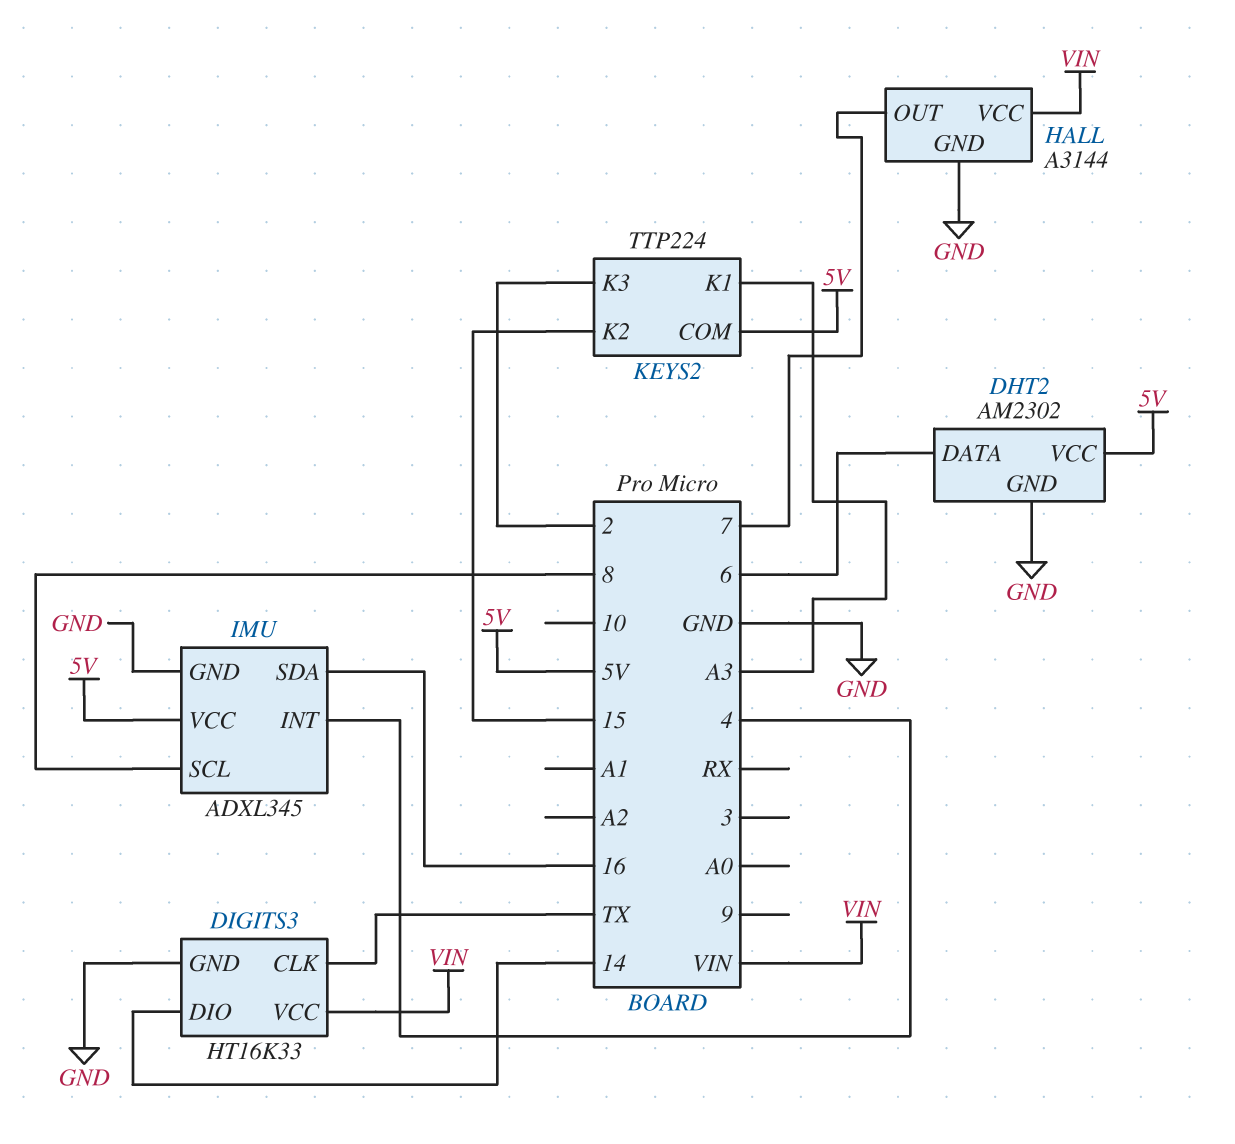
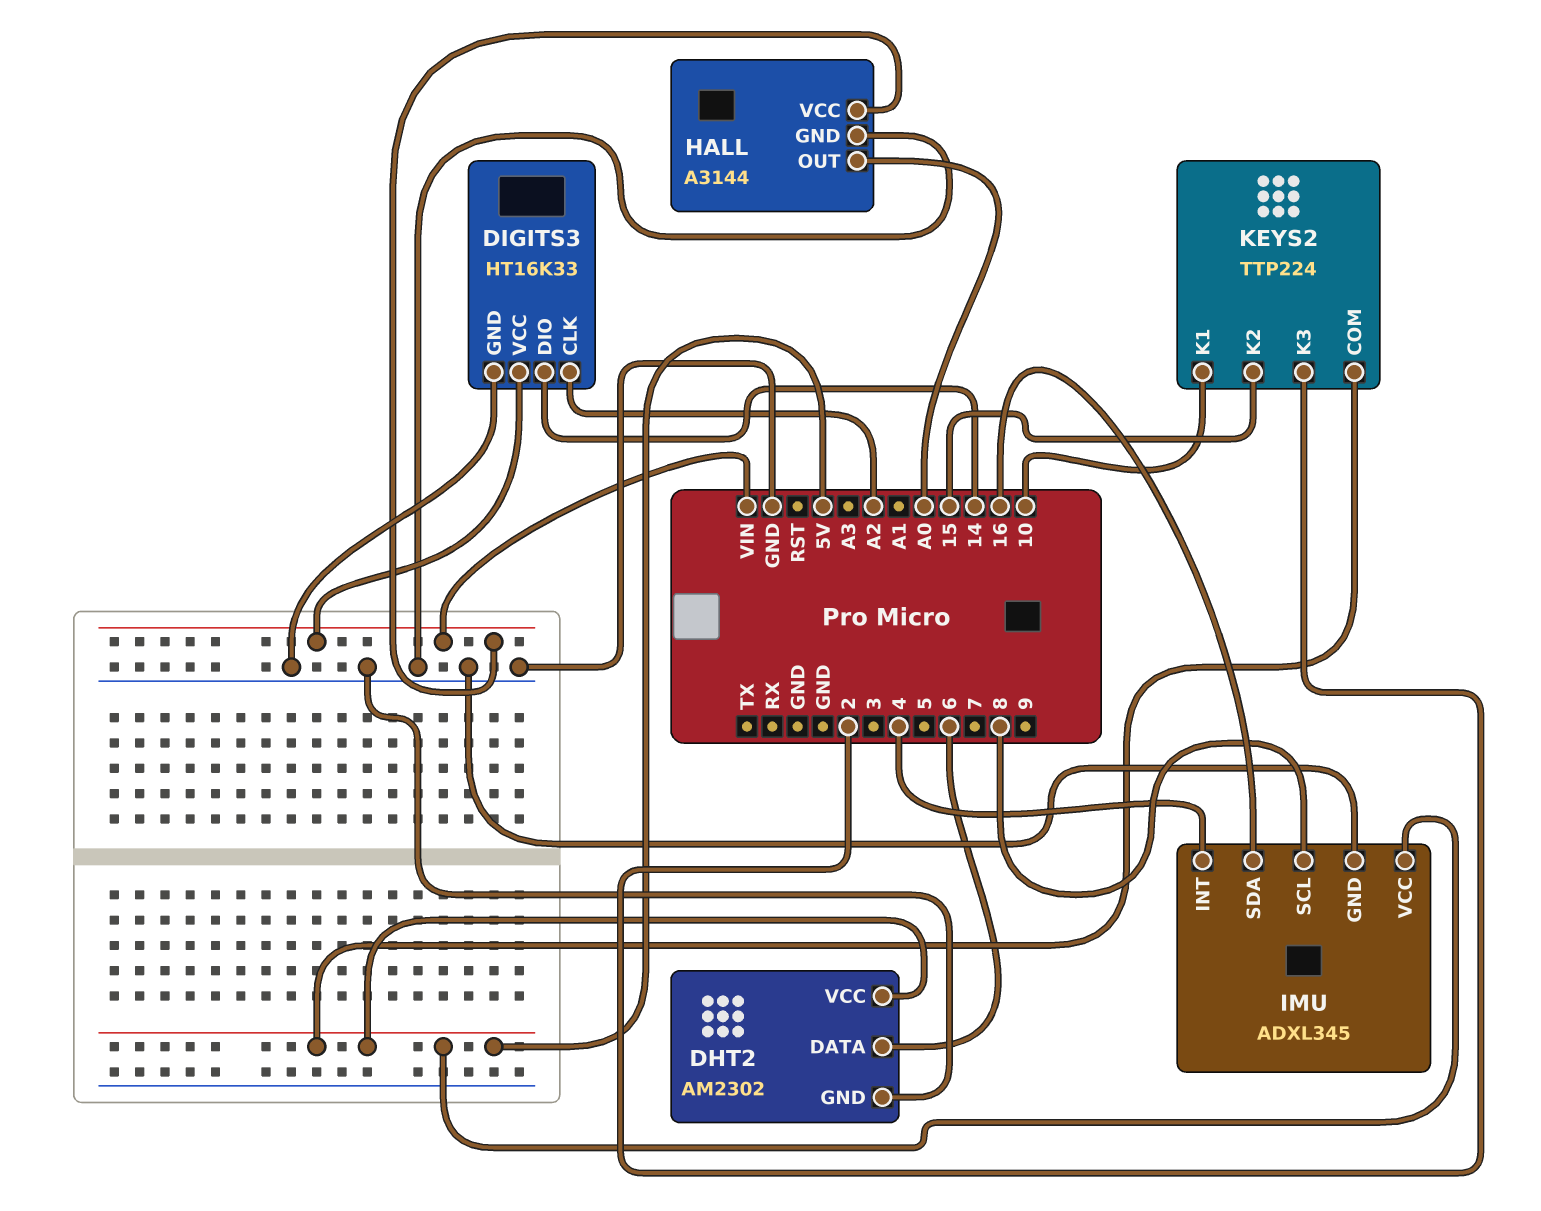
DIGITS3 pin CLK: TX -> A2
HALL pin OUT: 7 -> A0
KEYS2 pin K1: A3 -> 10

